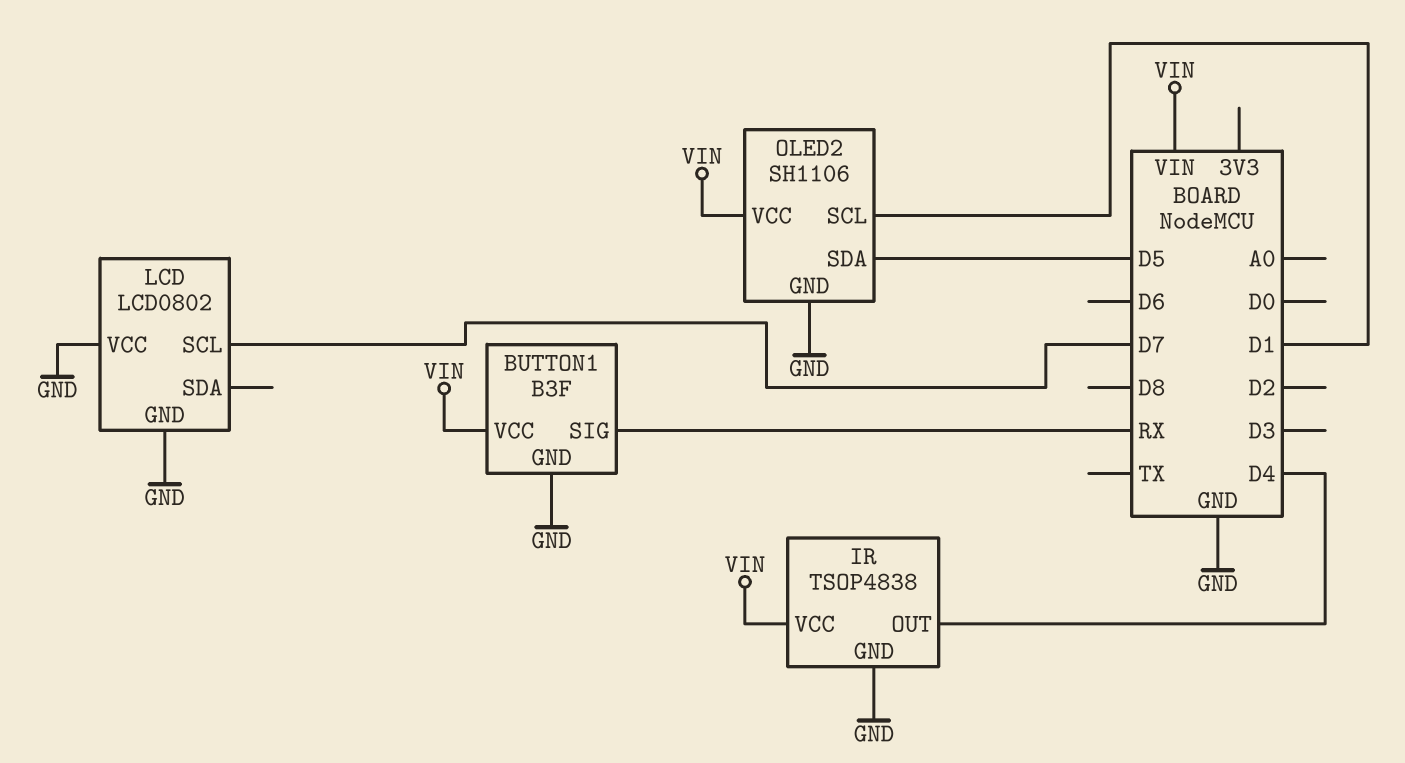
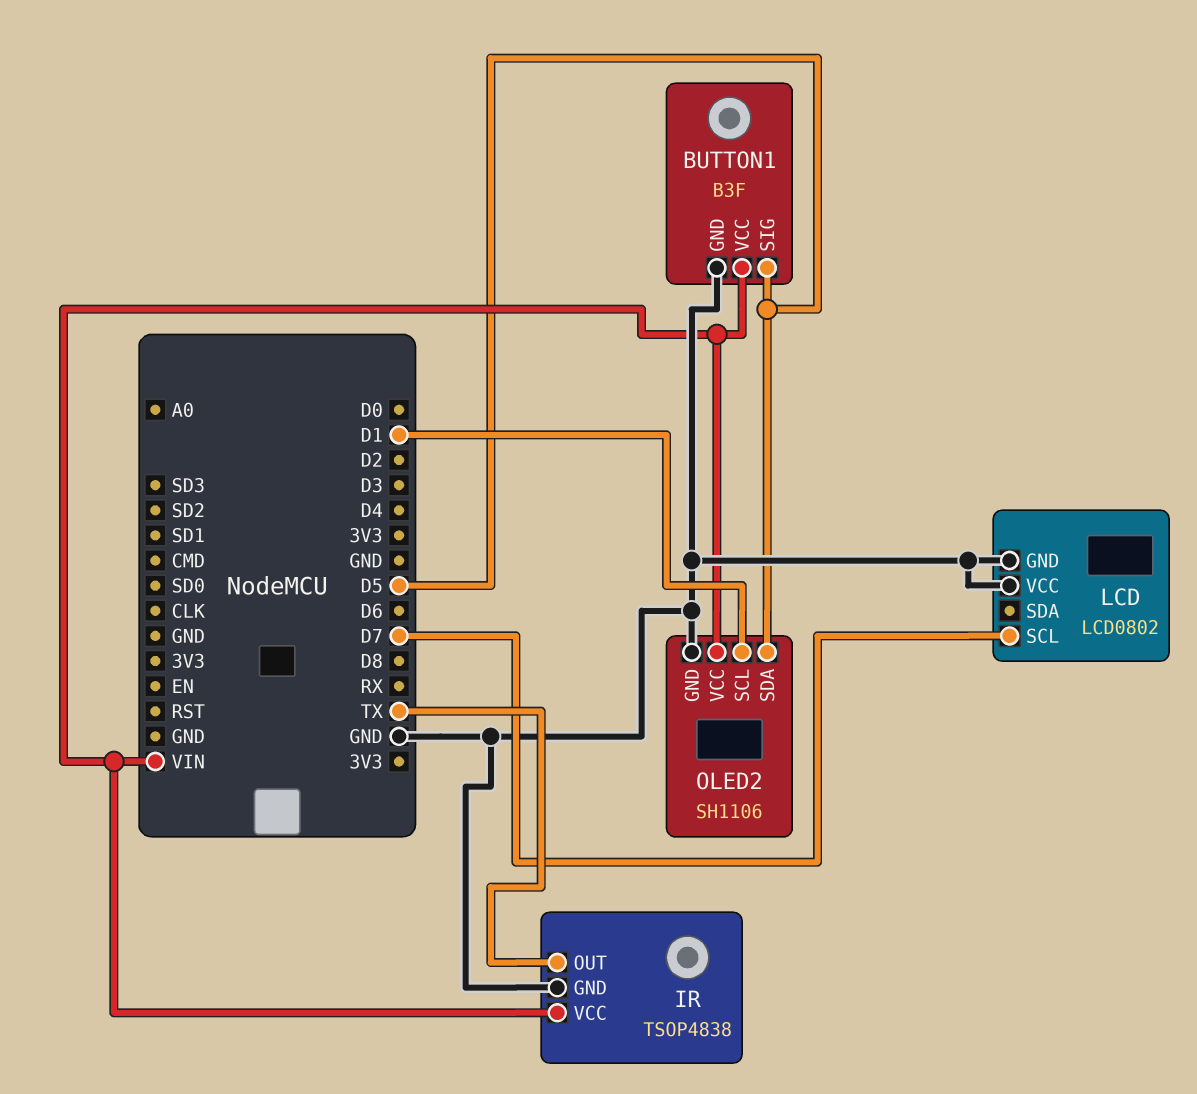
BUTTON1 pin SIG: RX -> D5
IR pin OUT: D4 -> TX

